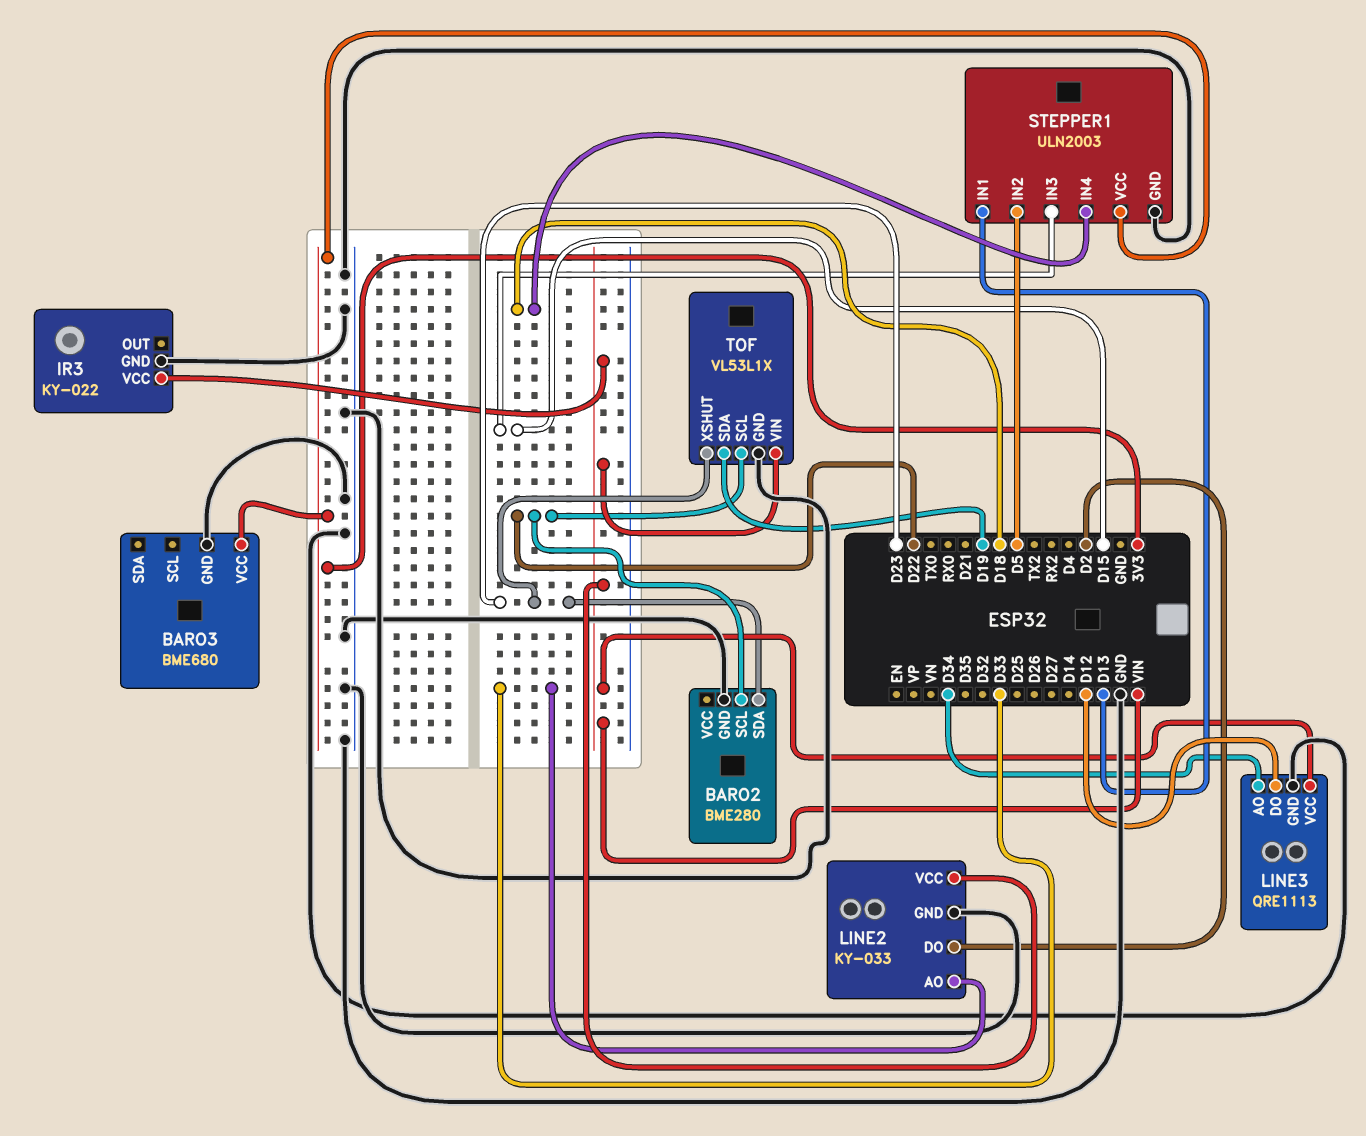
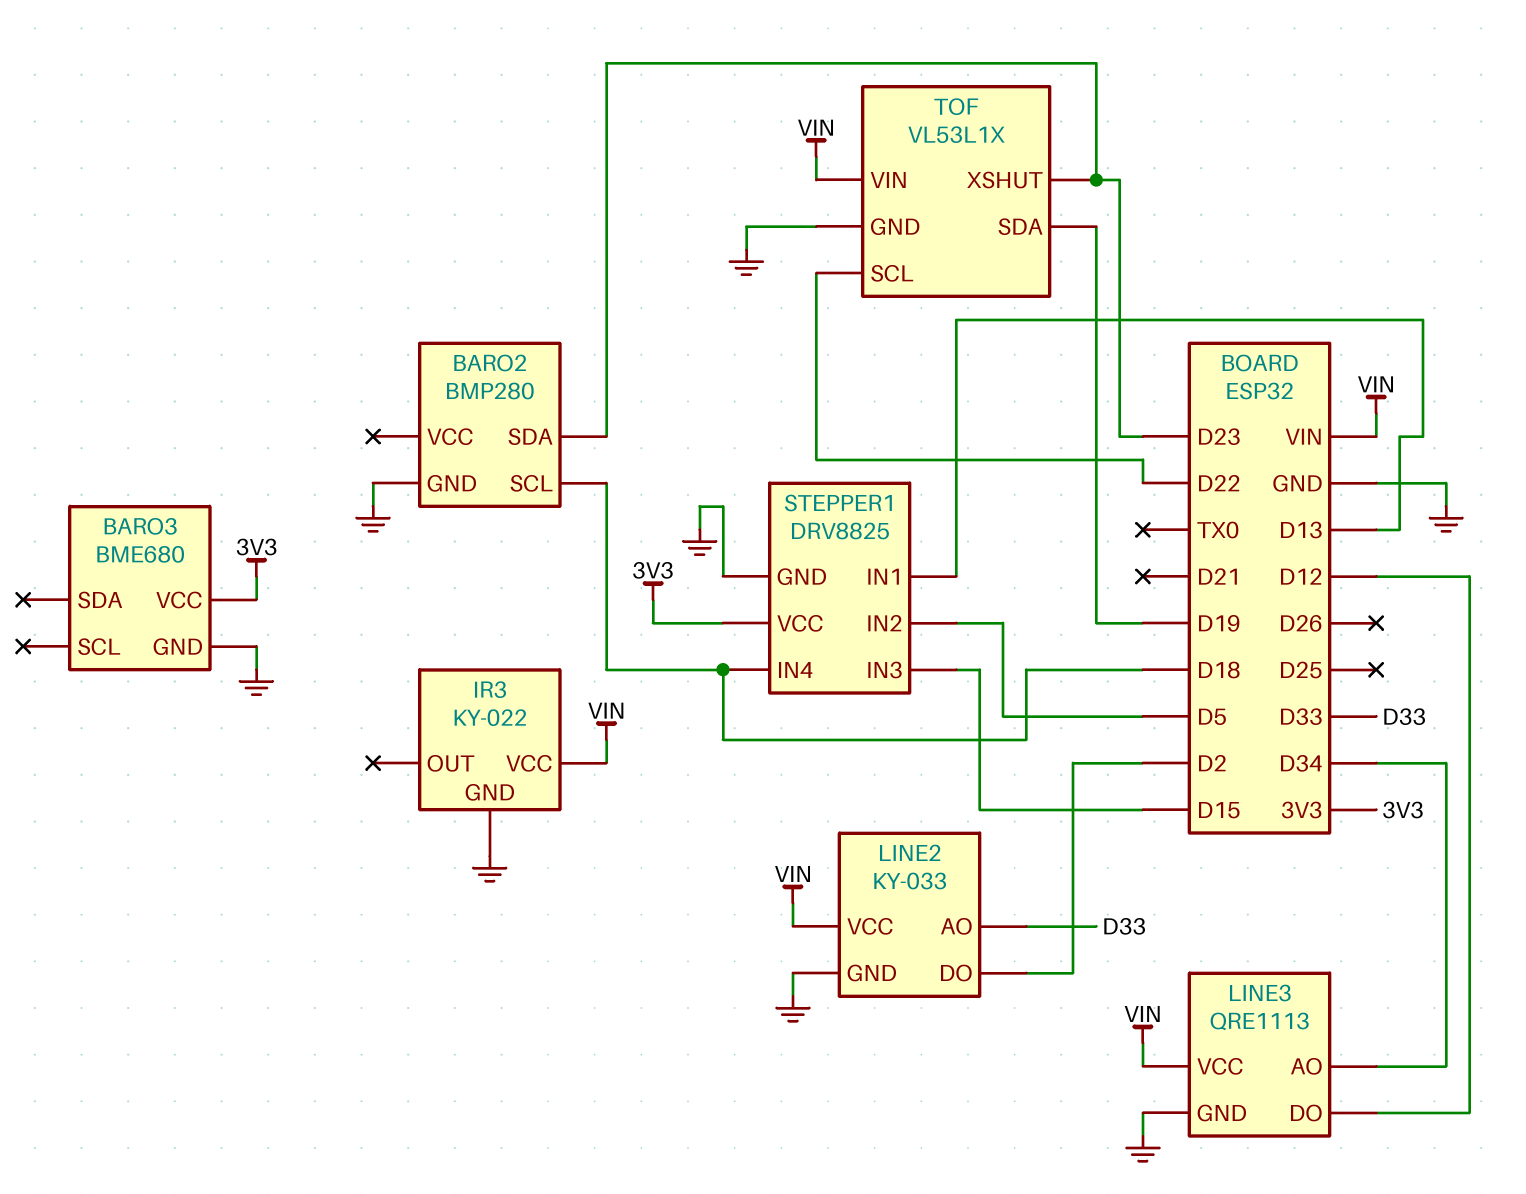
BARO2: BME280 -> BMP280
BARO2 pin SCL: D22 -> D18
STEPPER1: ULN2003 -> DRV8825

